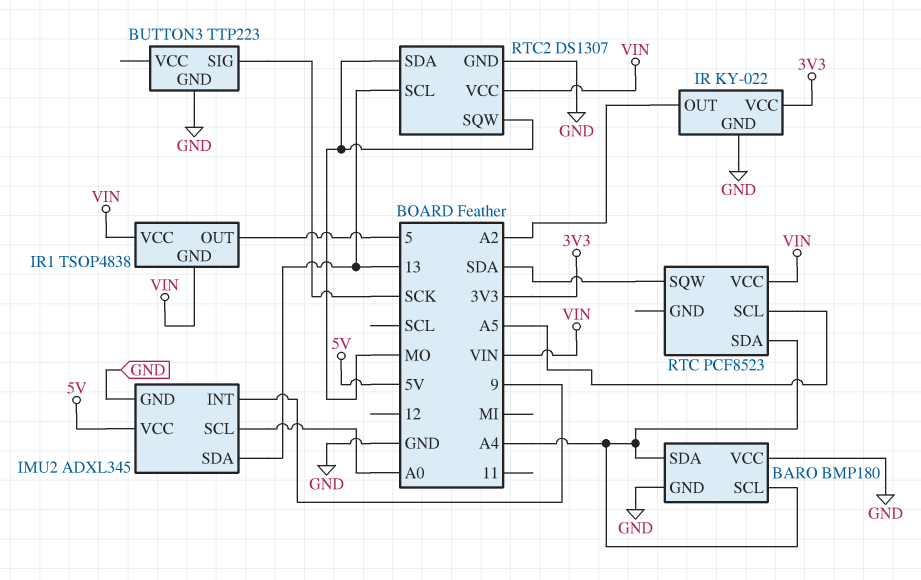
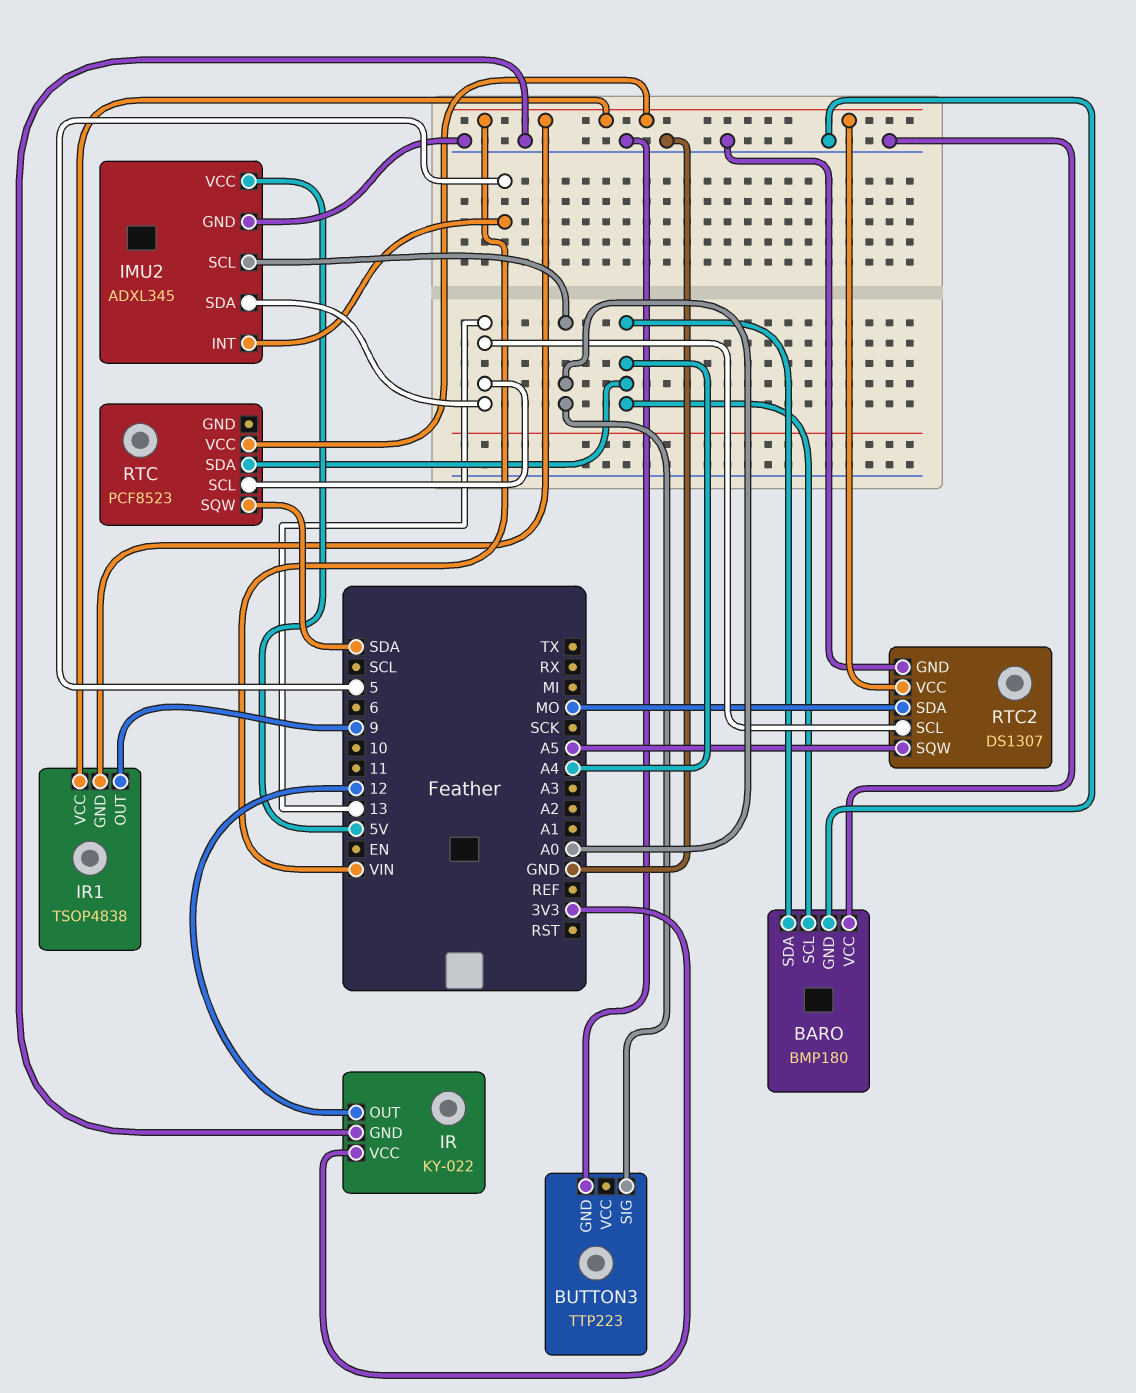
BUTTON3 pin SIG: SCK -> A0
IMU2 pin INT: 9 -> 5
IR pin OUT: A2 -> 12
IR1 pin OUT: 5 -> 9
RTC pin SCL: A5 -> 13
RTC2 pin SQW: MO -> A5

